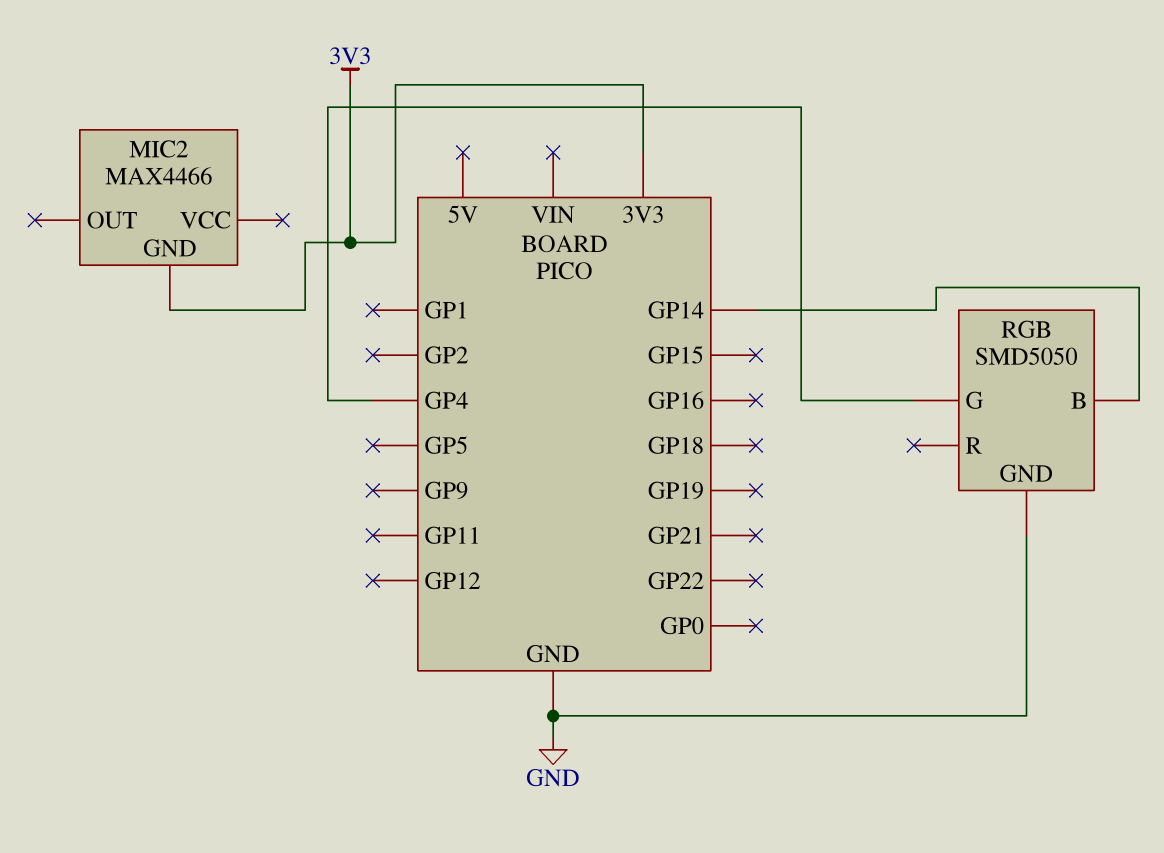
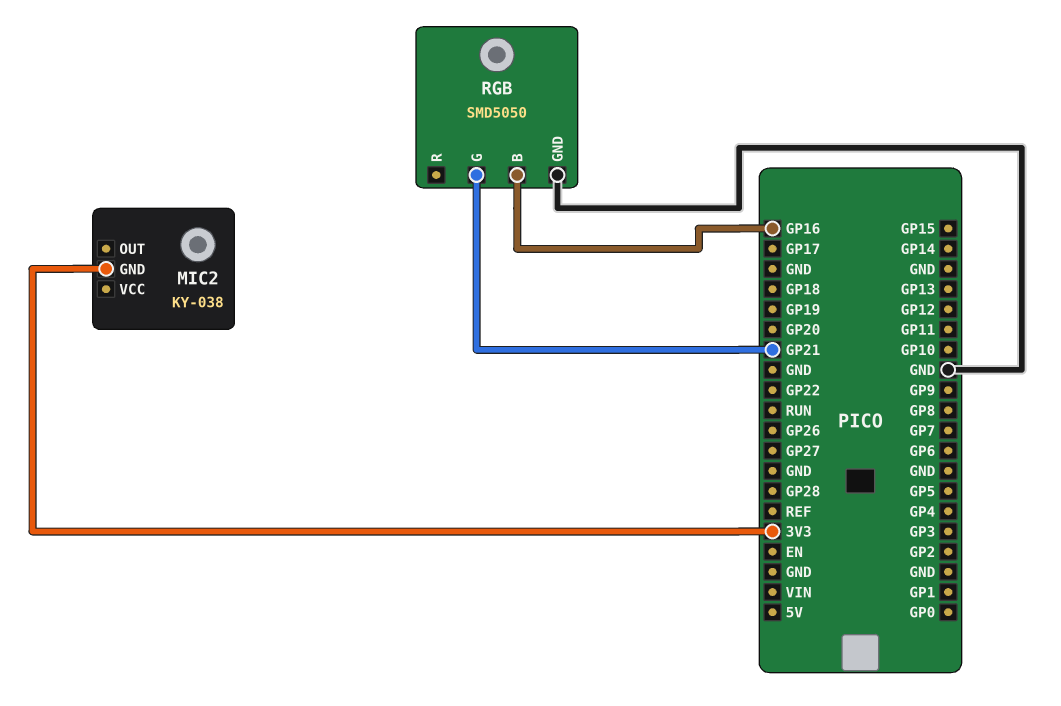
MIC2: MAX4466 -> KY-038
RGB pin B: GP14 -> GP16
RGB pin G: GP4 -> GP21

